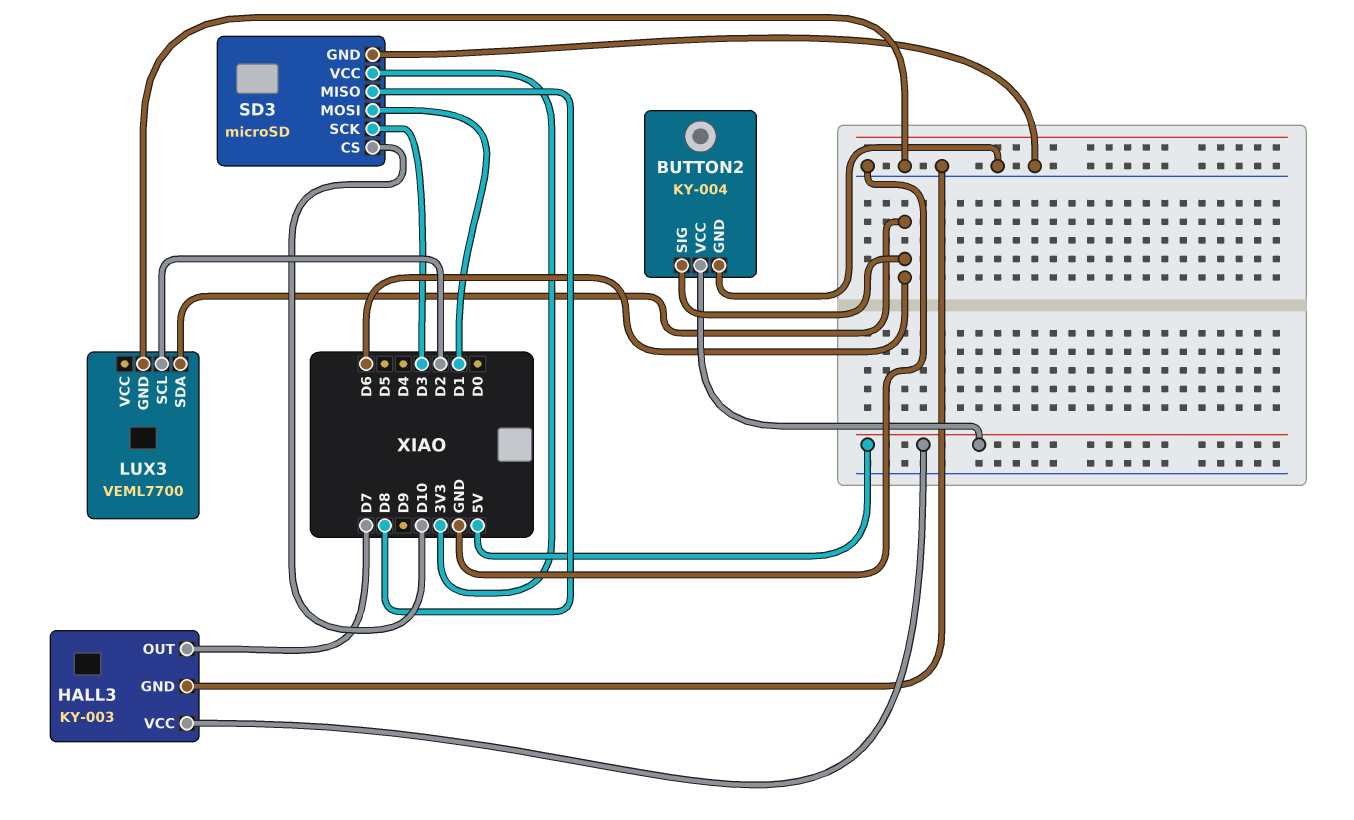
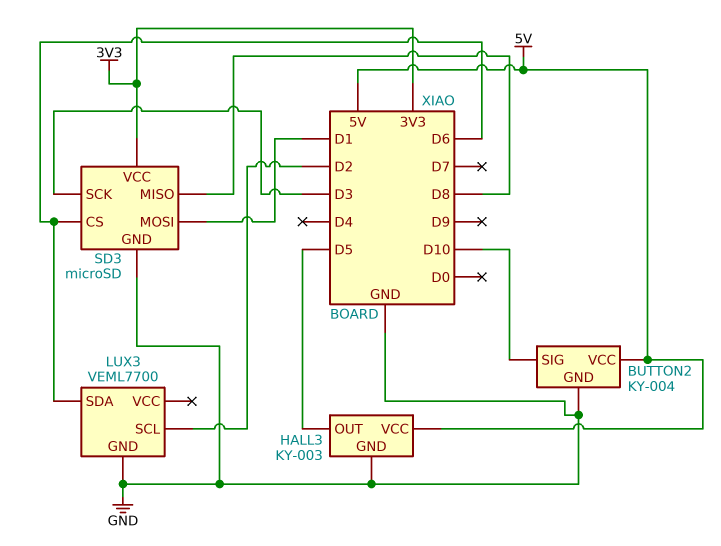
BUTTON2 pin SIG: D6 -> D10
HALL3 pin OUT: D7 -> D5
SD3 pin CS: D10 -> D6

